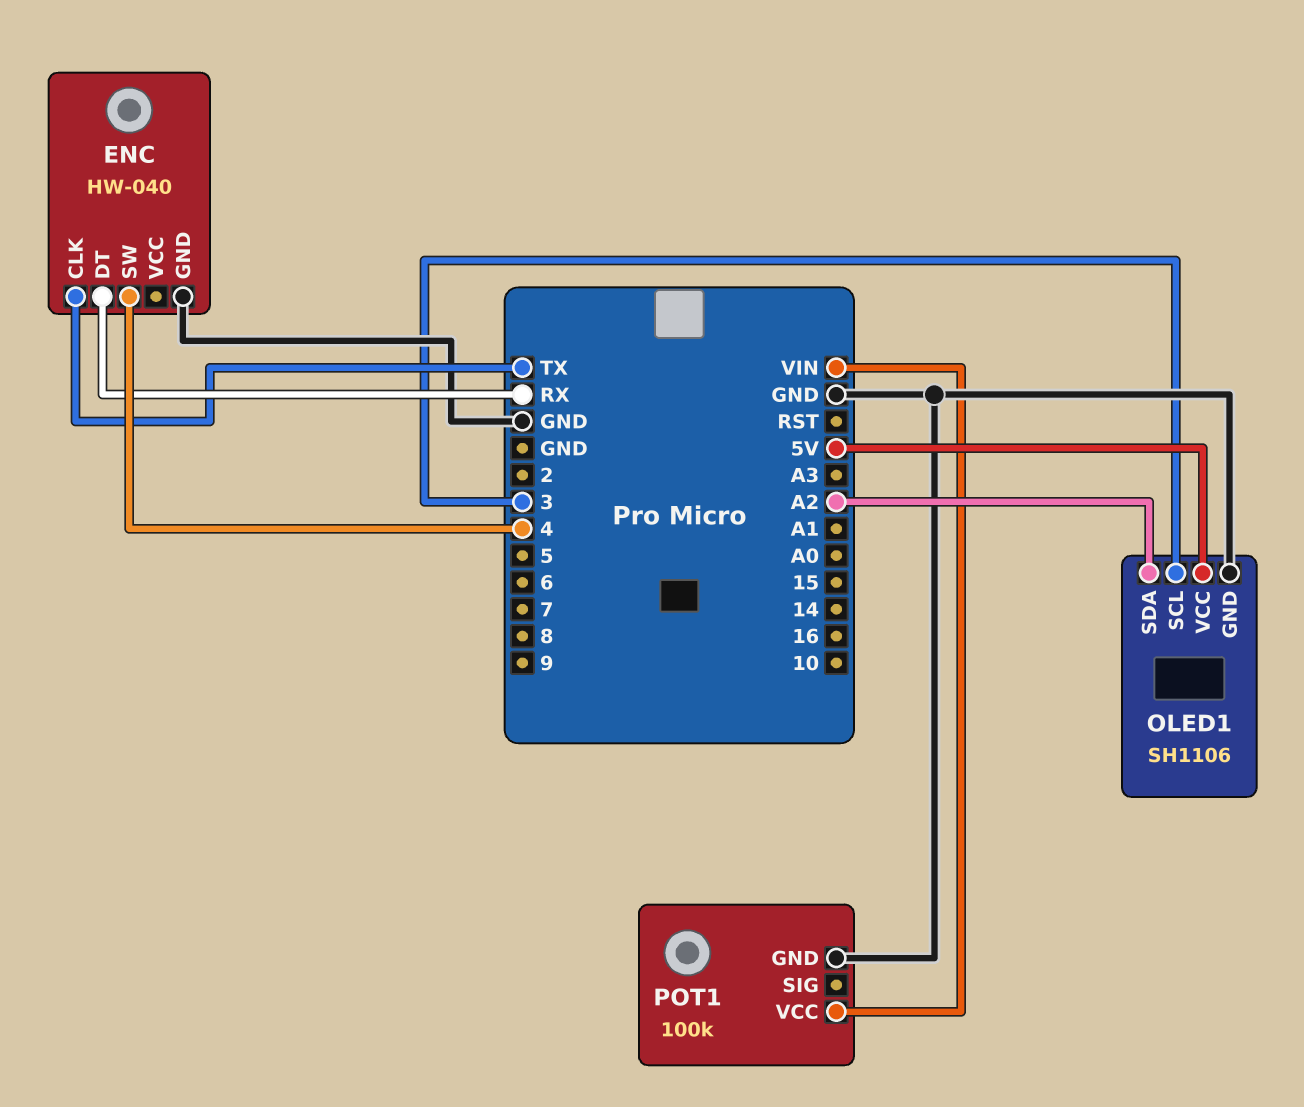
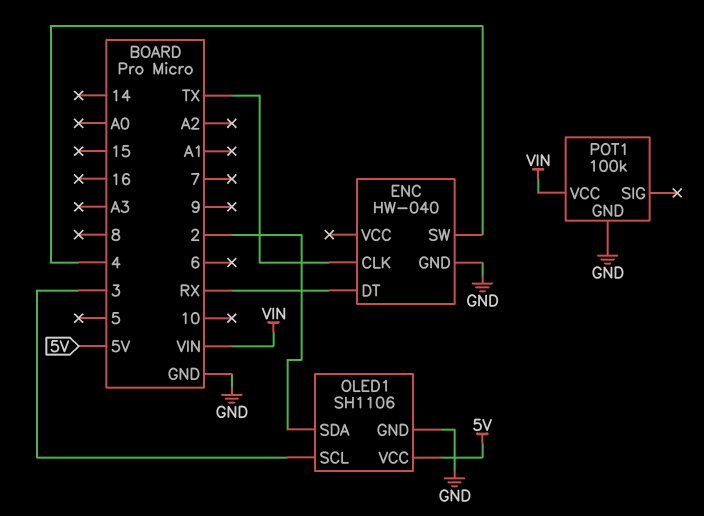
OLED1 pin SDA: A2 -> 2

